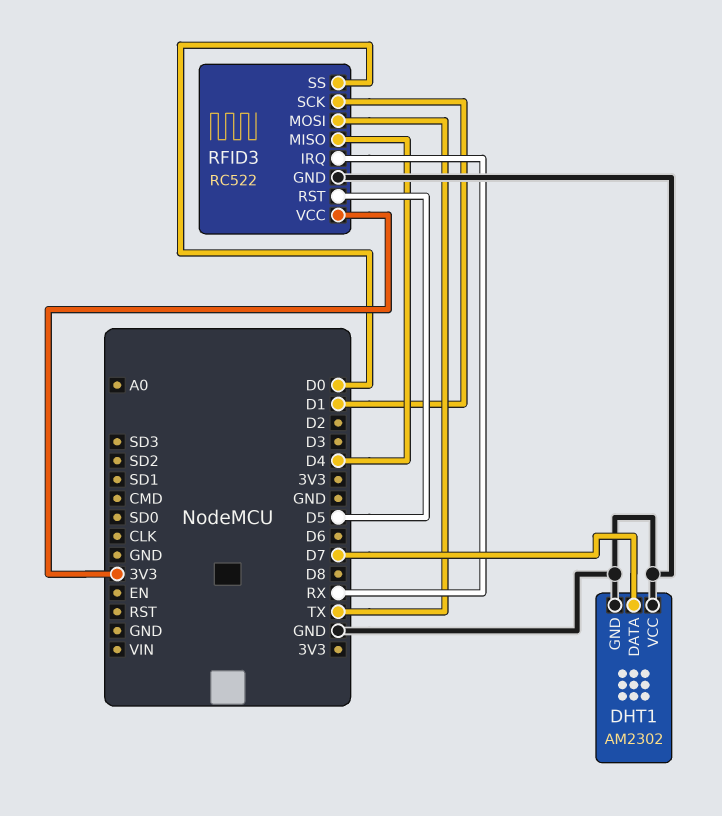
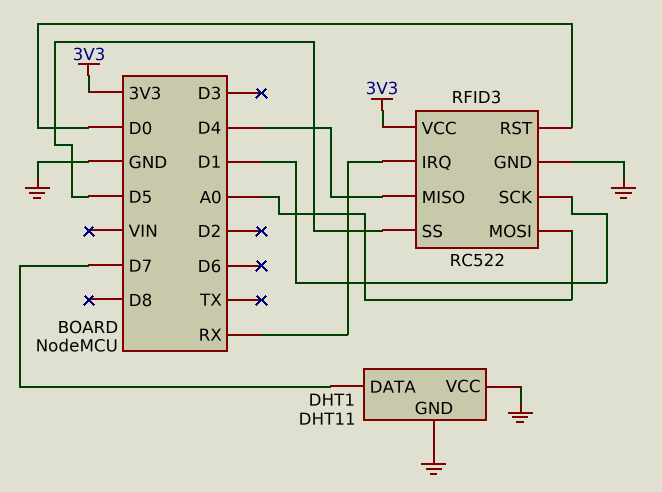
DHT1: AM2302 -> DHT11
RFID3 pin MOSI: TX -> A0
RFID3 pin RST: D5 -> D0
RFID3 pin SS: D0 -> D5

